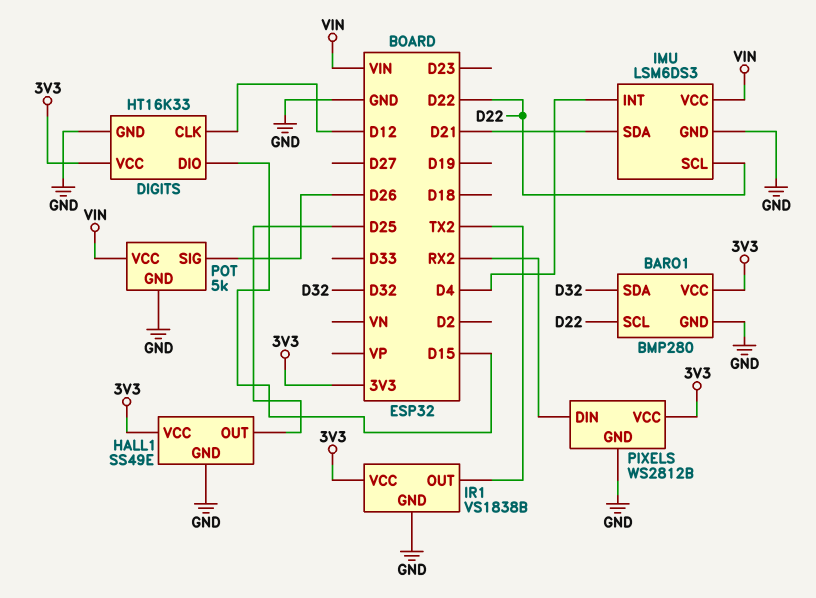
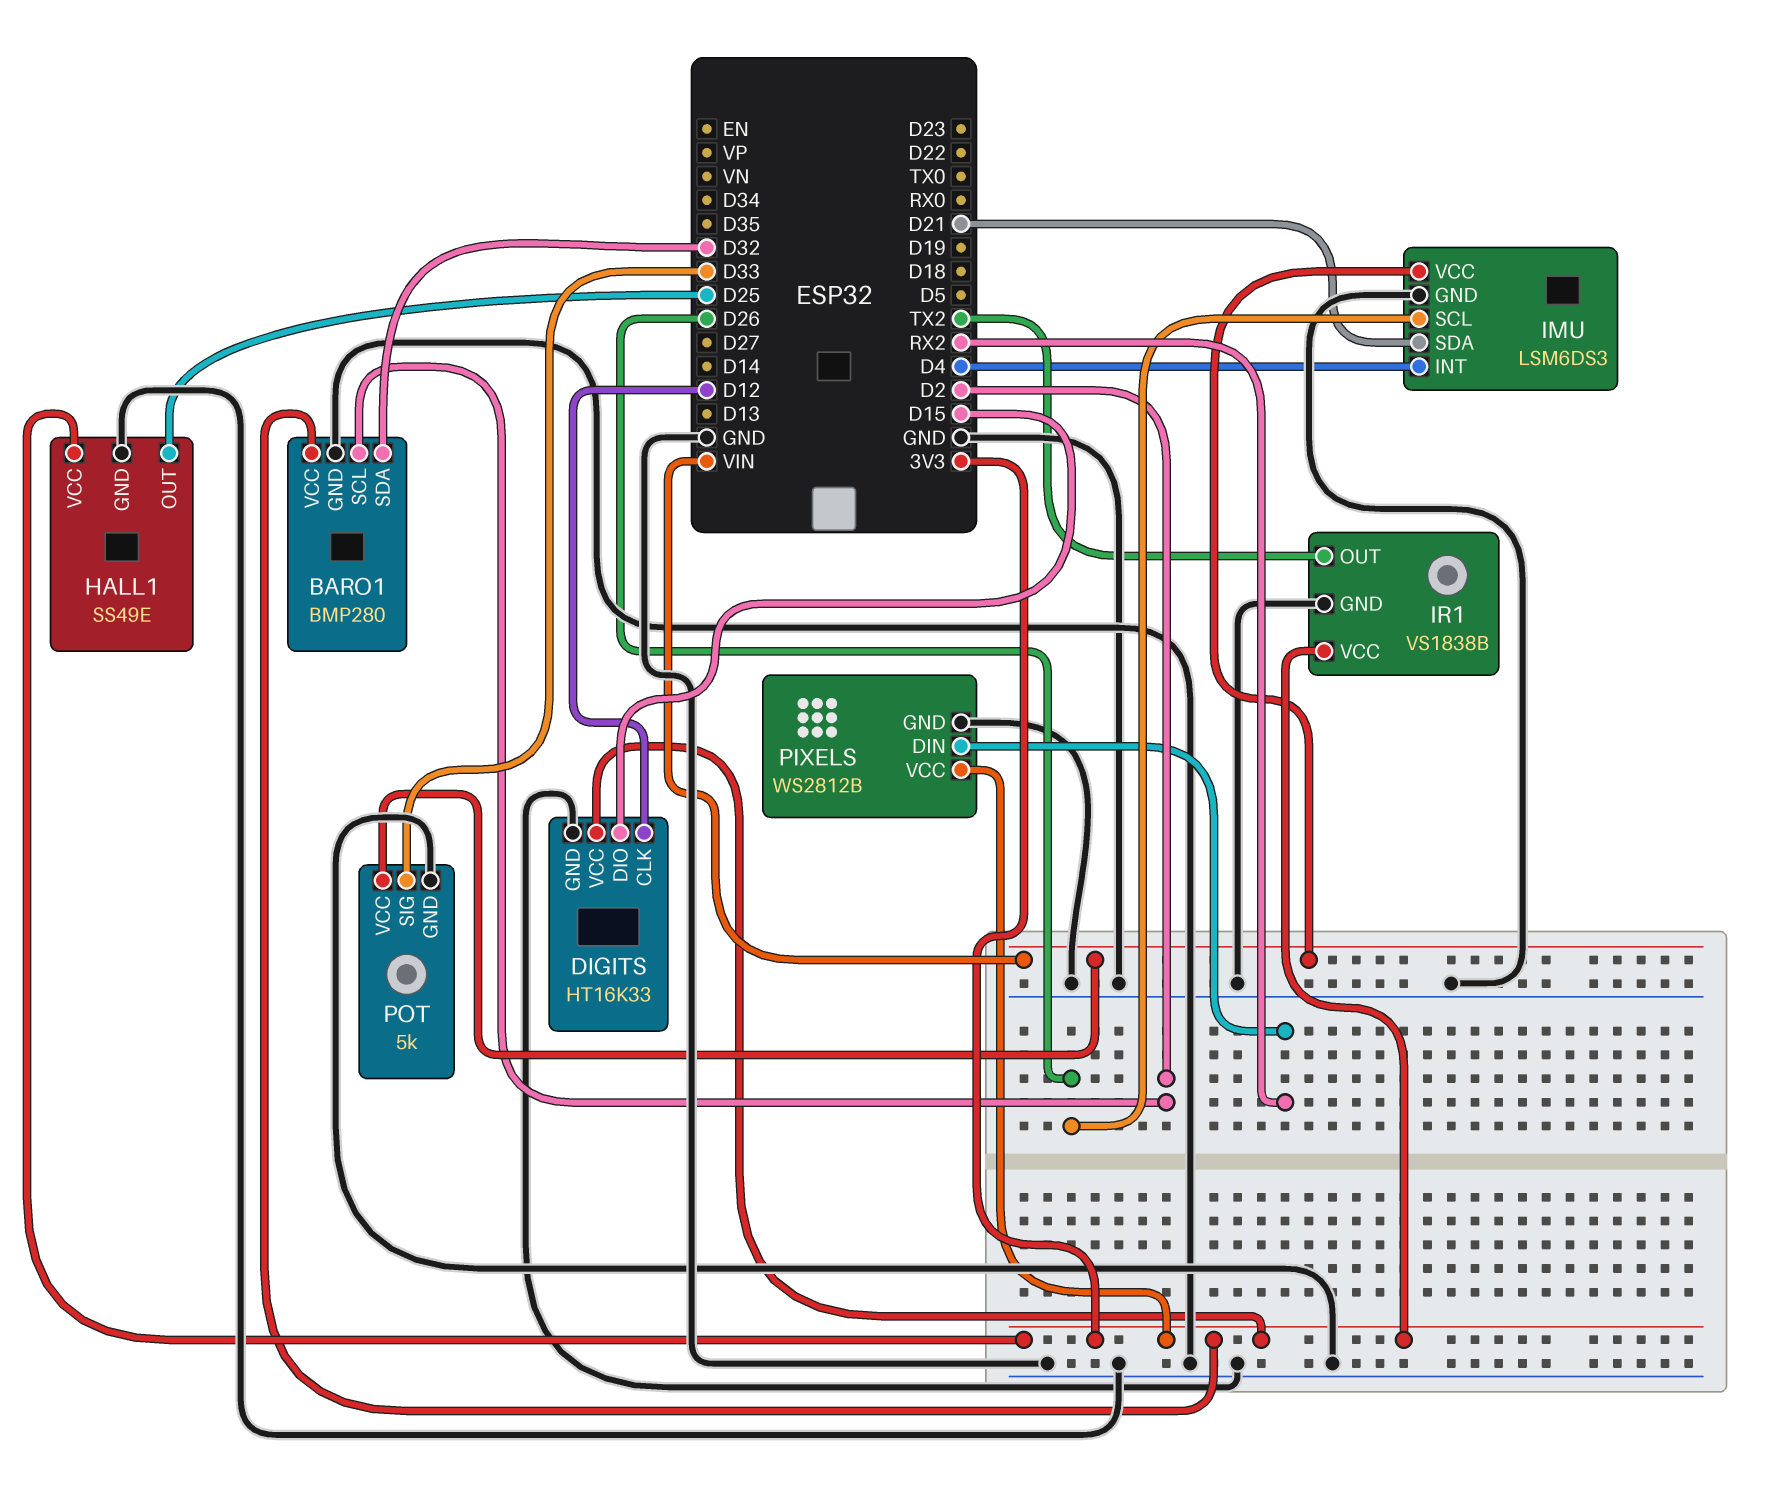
BARO1 pin SCL: D22 -> D2
IMU pin SCL: D22 -> D26
POT pin SIG: D26 -> D33

